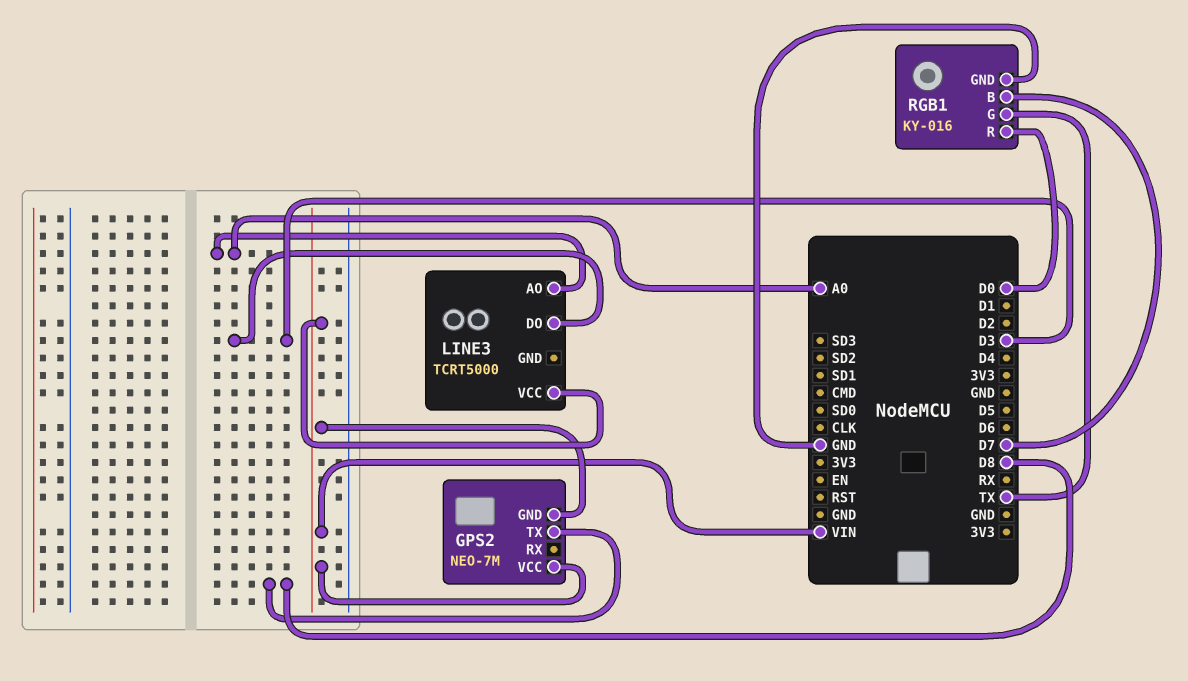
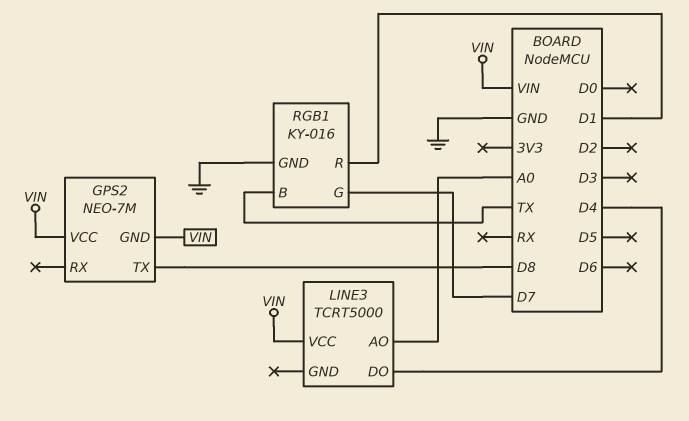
LINE3 pin DO: D3 -> D4
RGB1 pin B: D7 -> TX
RGB1 pin G: TX -> D7
RGB1 pin R: D0 -> D1

